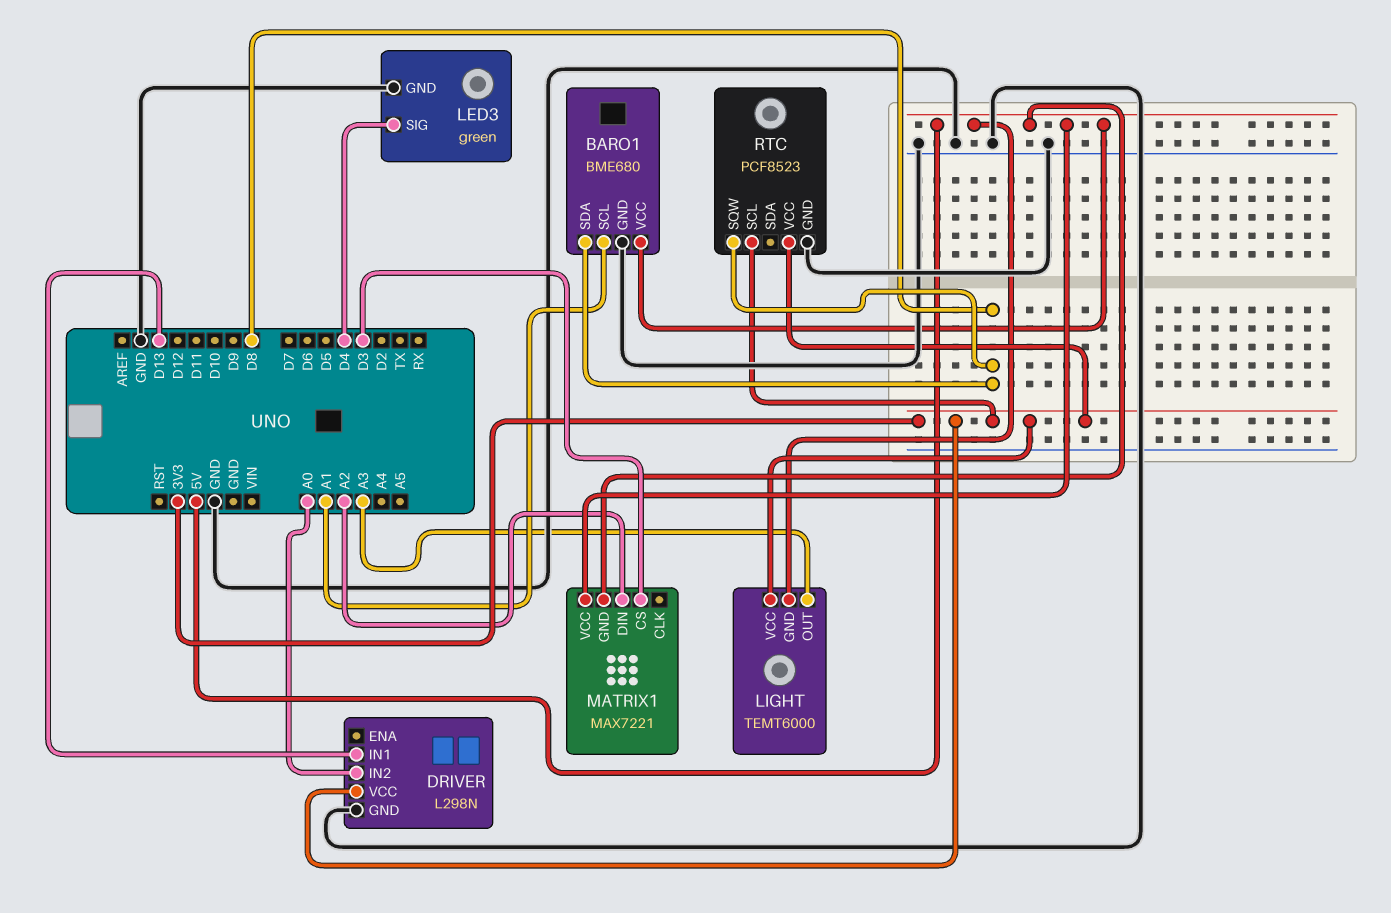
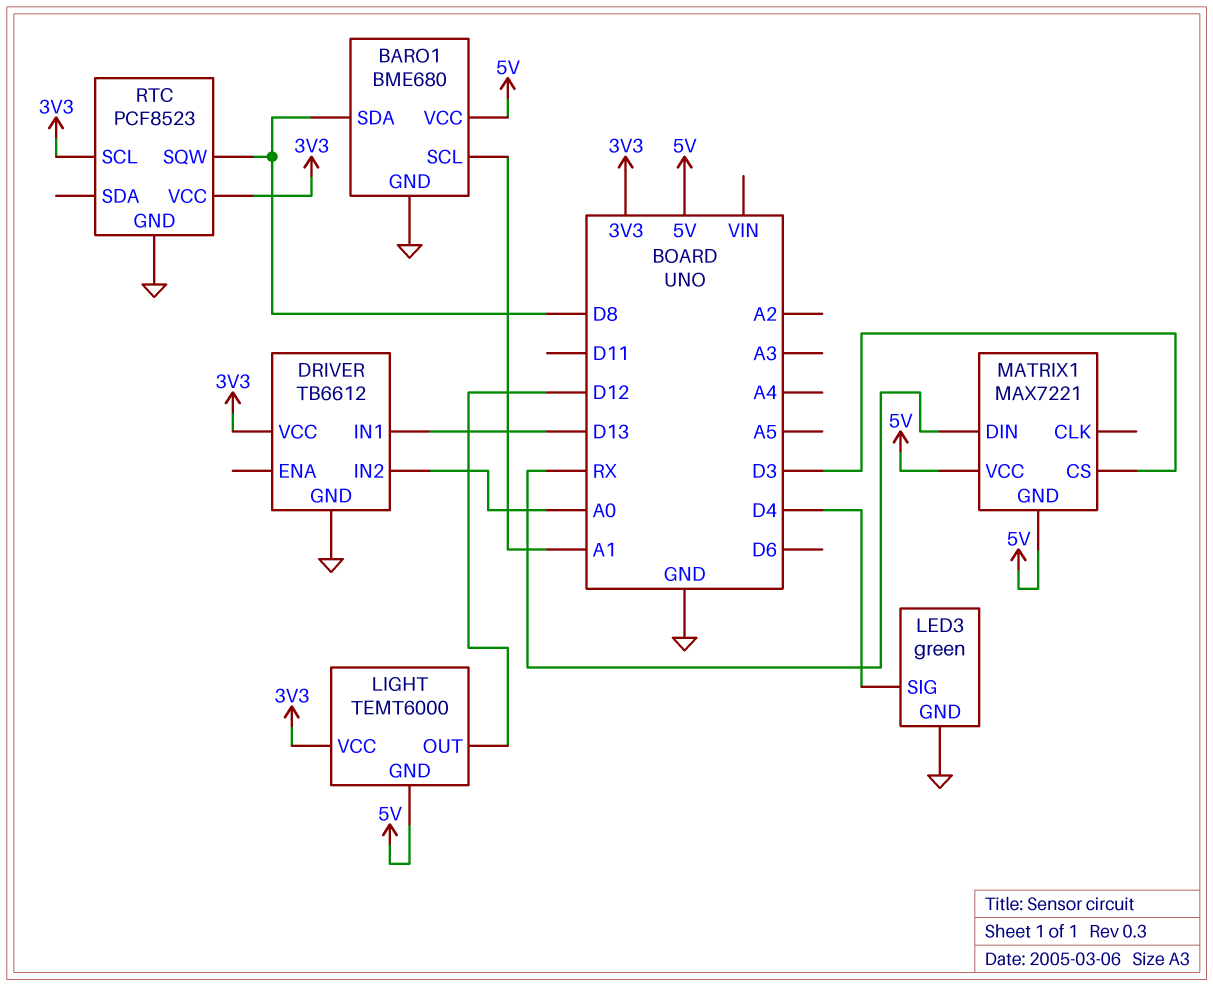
DRIVER: L298N -> TB6612
LIGHT pin OUT: A3 -> D12
MATRIX1 pin DIN: A2 -> RX

